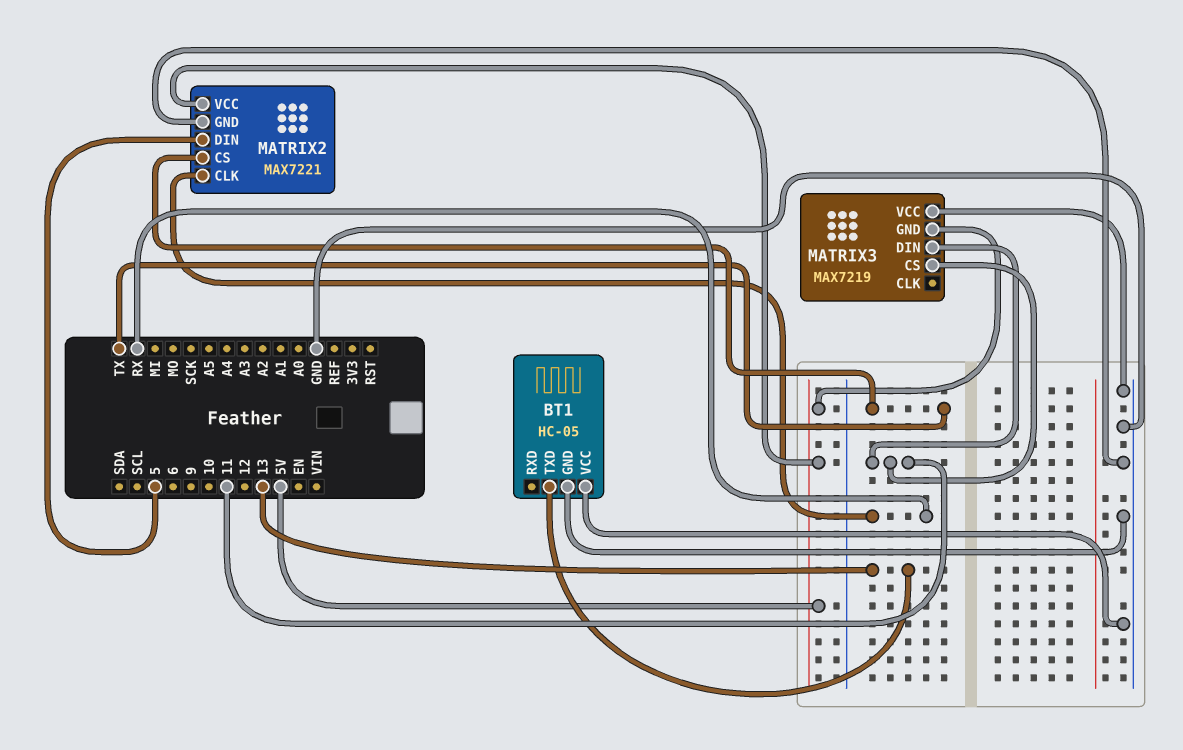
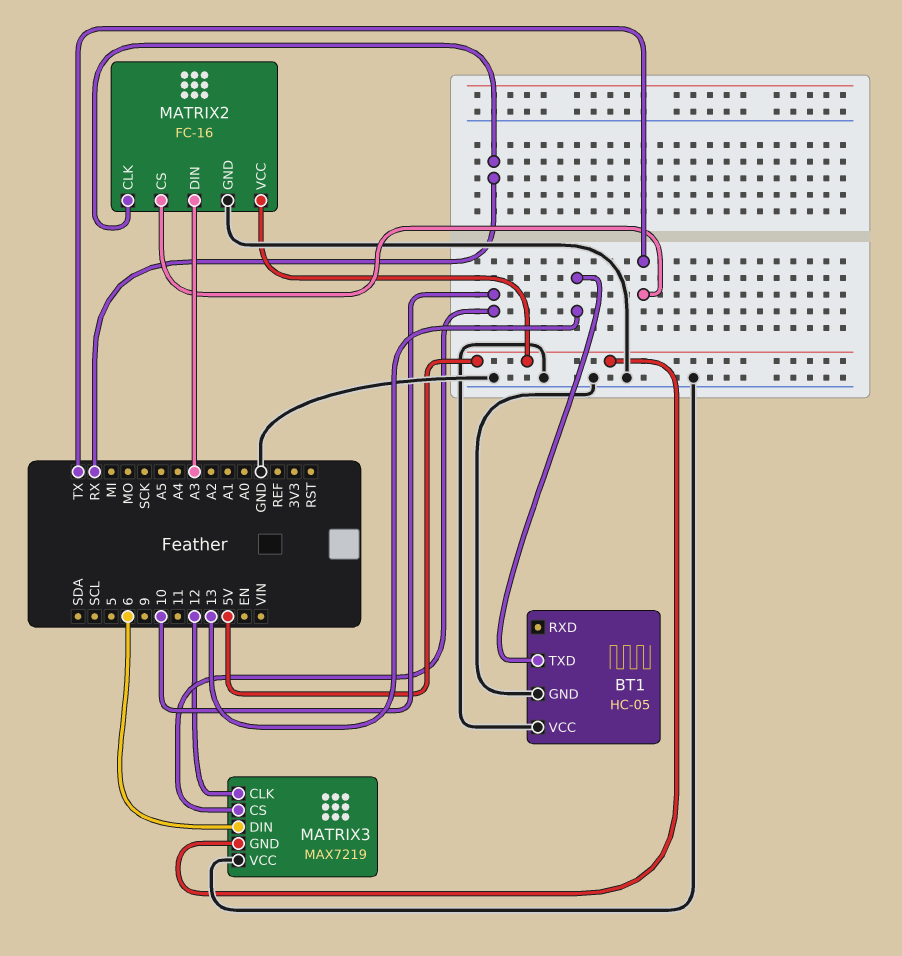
MATRIX2: MAX7221 -> FC-16
MATRIX2 pin DIN: 5 -> A3
MATRIX3 pin CLK: none -> 12
MATRIX3 pin CS: 11 -> 10
MATRIX3 pin DIN: 11 -> 6

